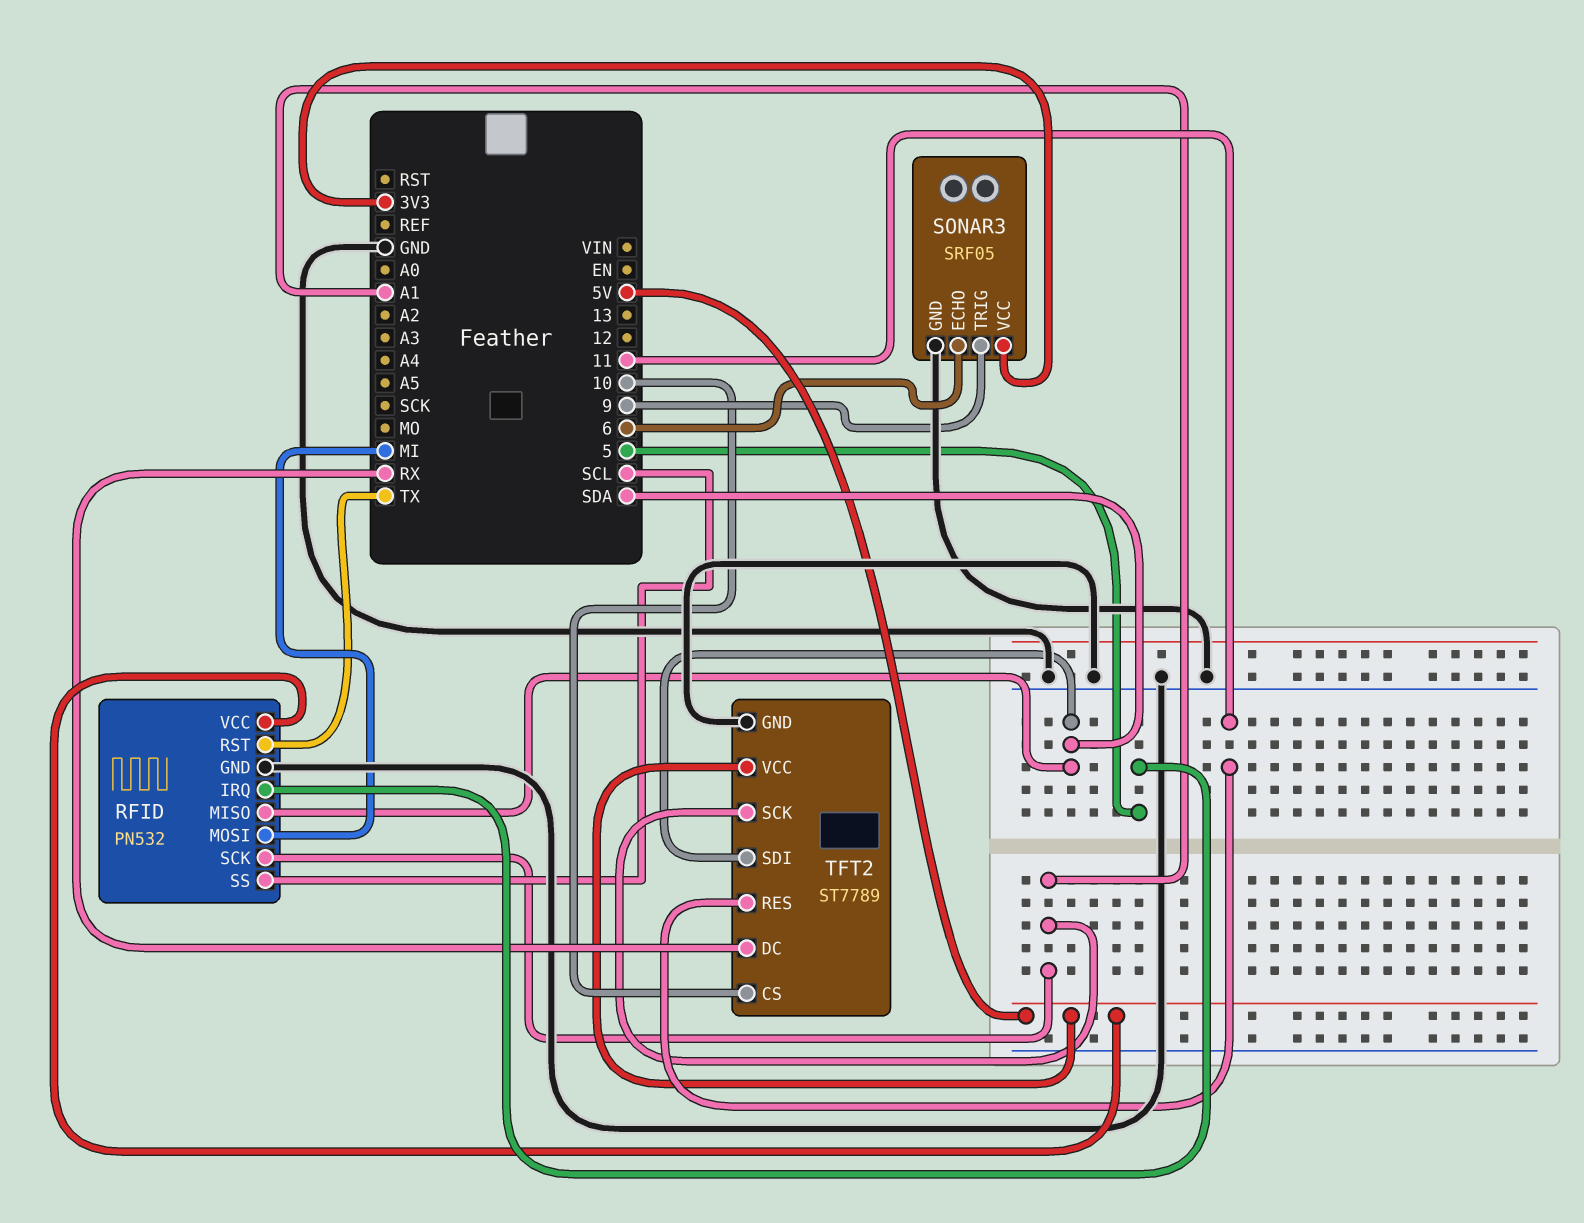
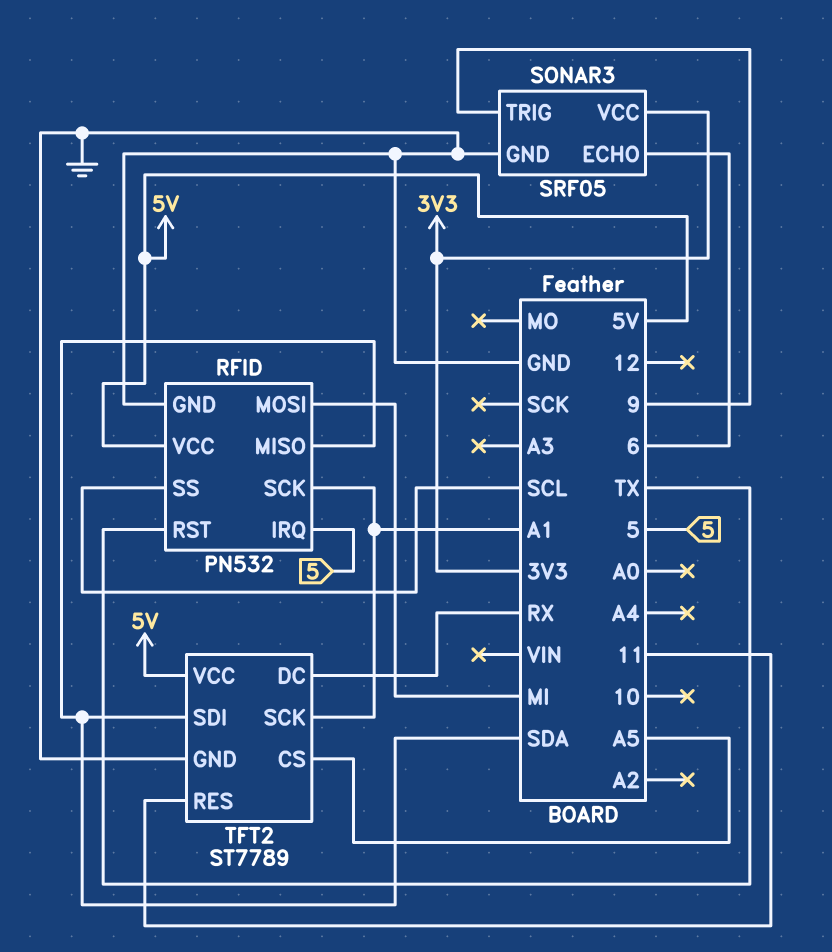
TFT2 pin CS: 10 -> A5

